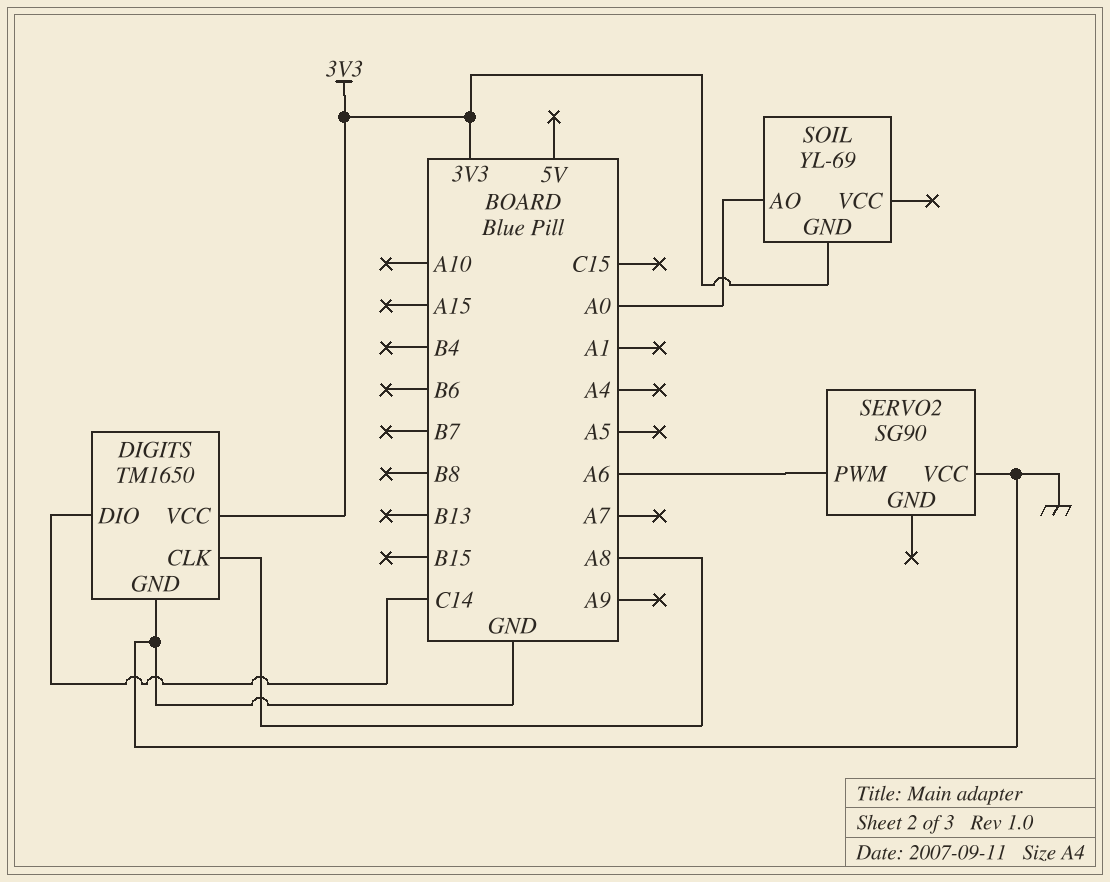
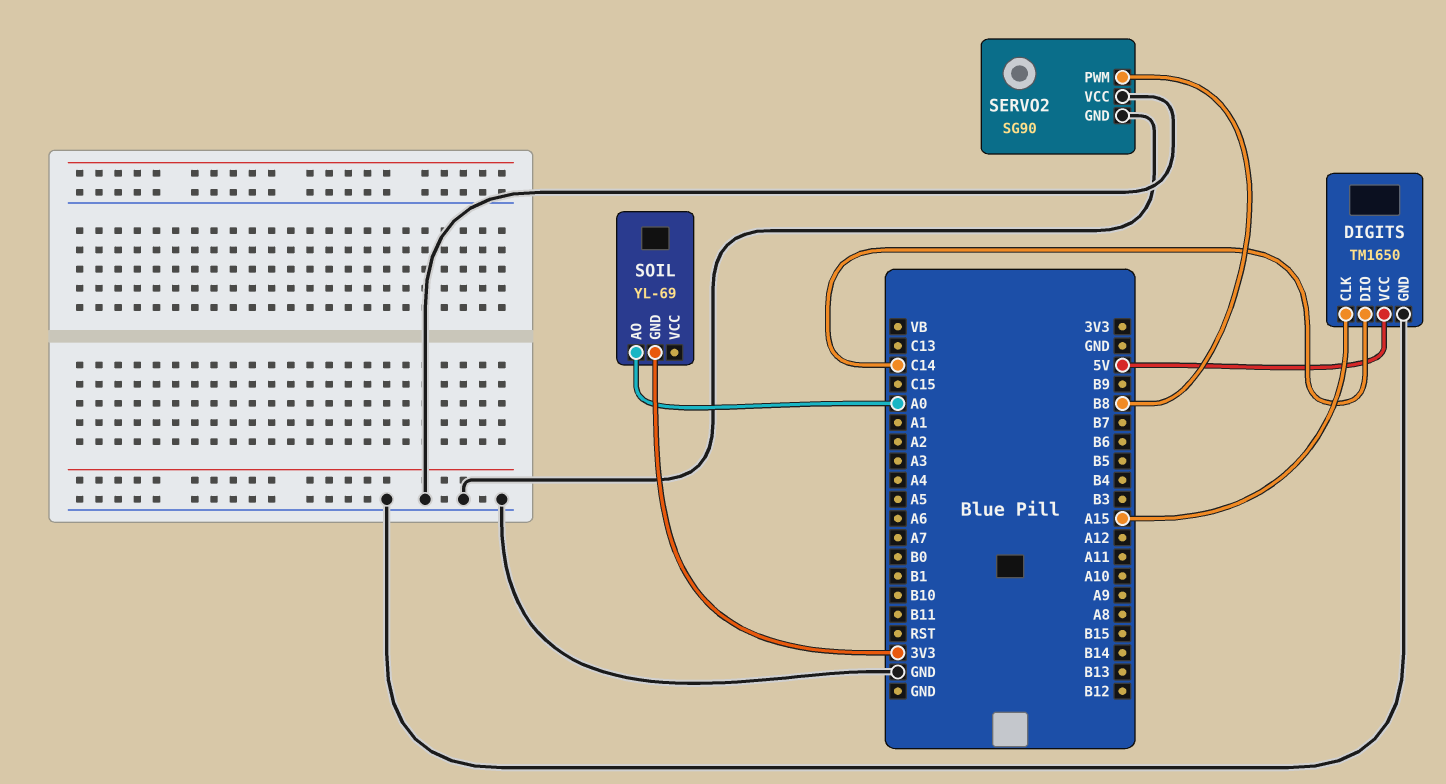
DIGITS pin CLK: A8 -> A15
DIGITS pin VCC: 3V3 -> 5V
SERVO2 pin GND: none -> GND
SERVO2 pin PWM: A6 -> B8

